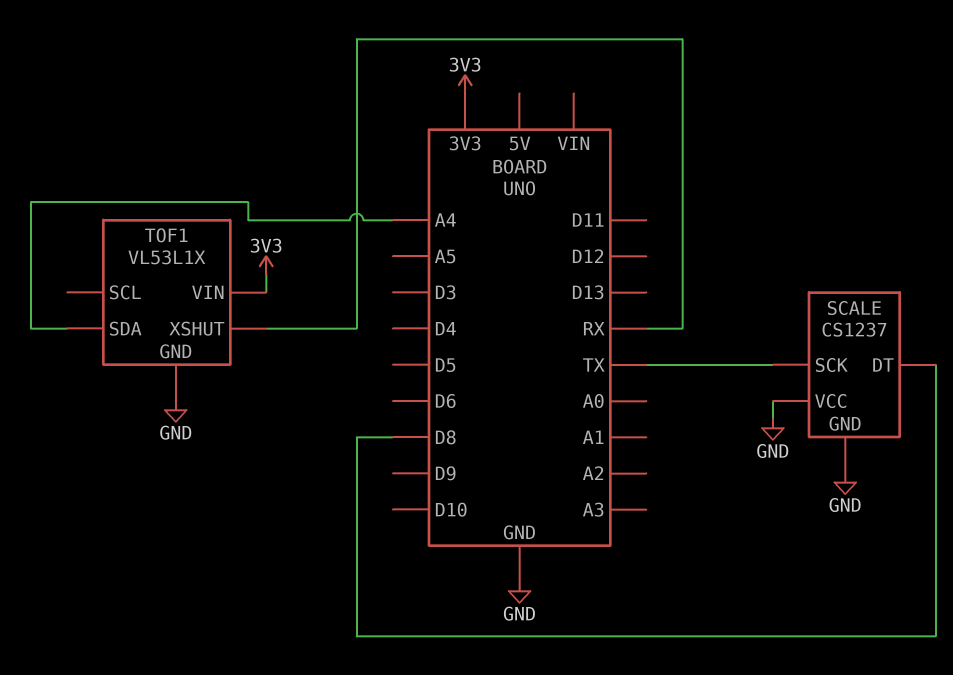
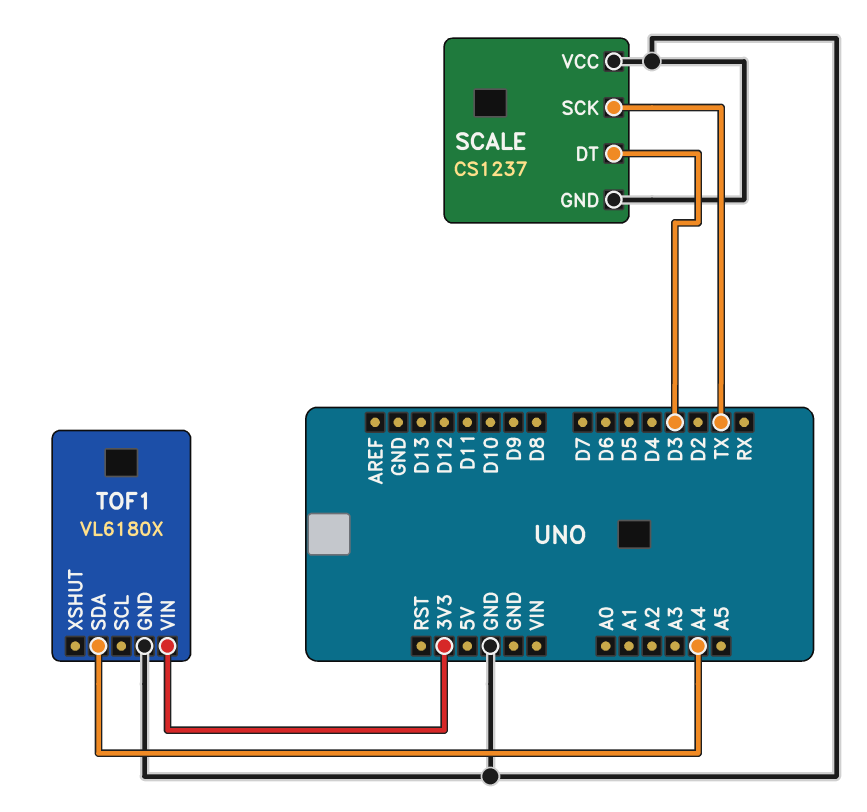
SCALE pin DT: D8 -> D3
TOF1: VL53L1X -> VL6180X
TOF1 pin XSHUT: RX -> none

